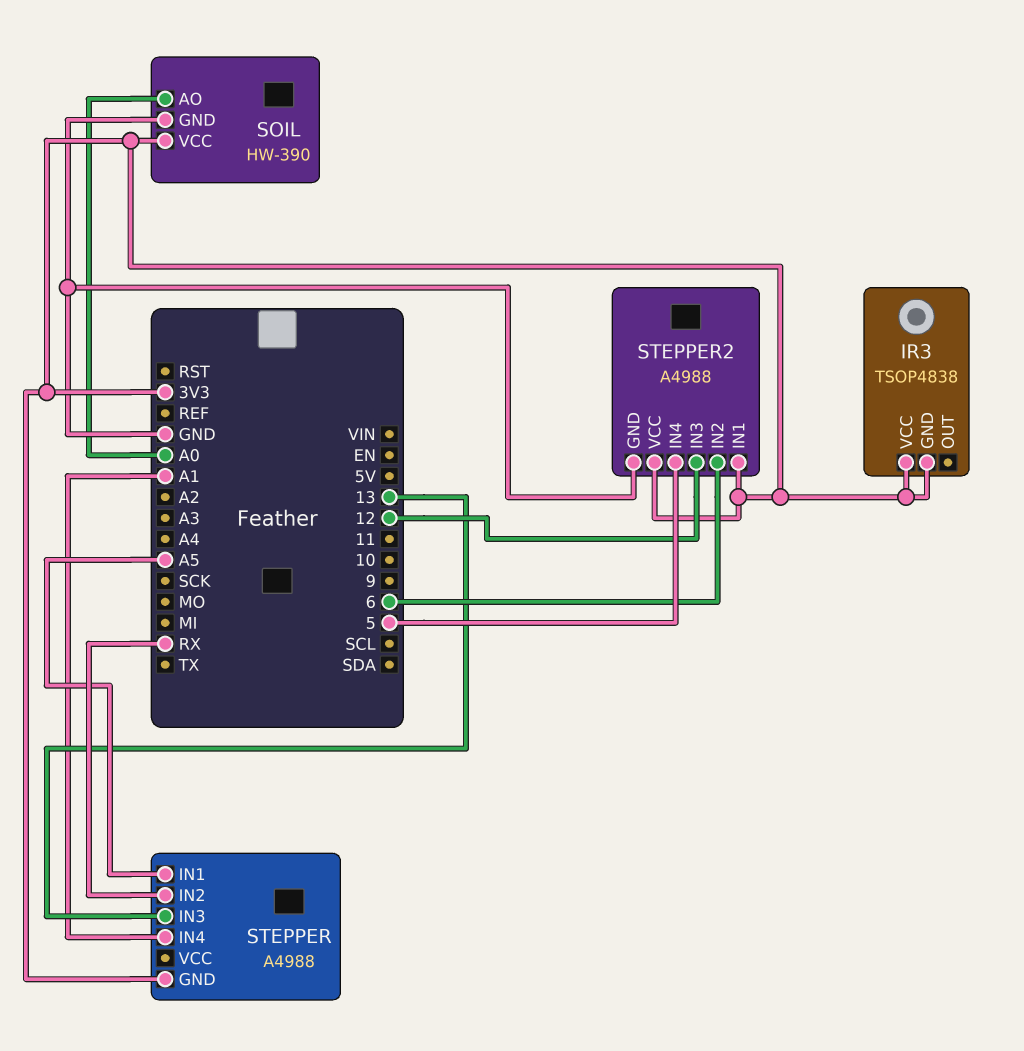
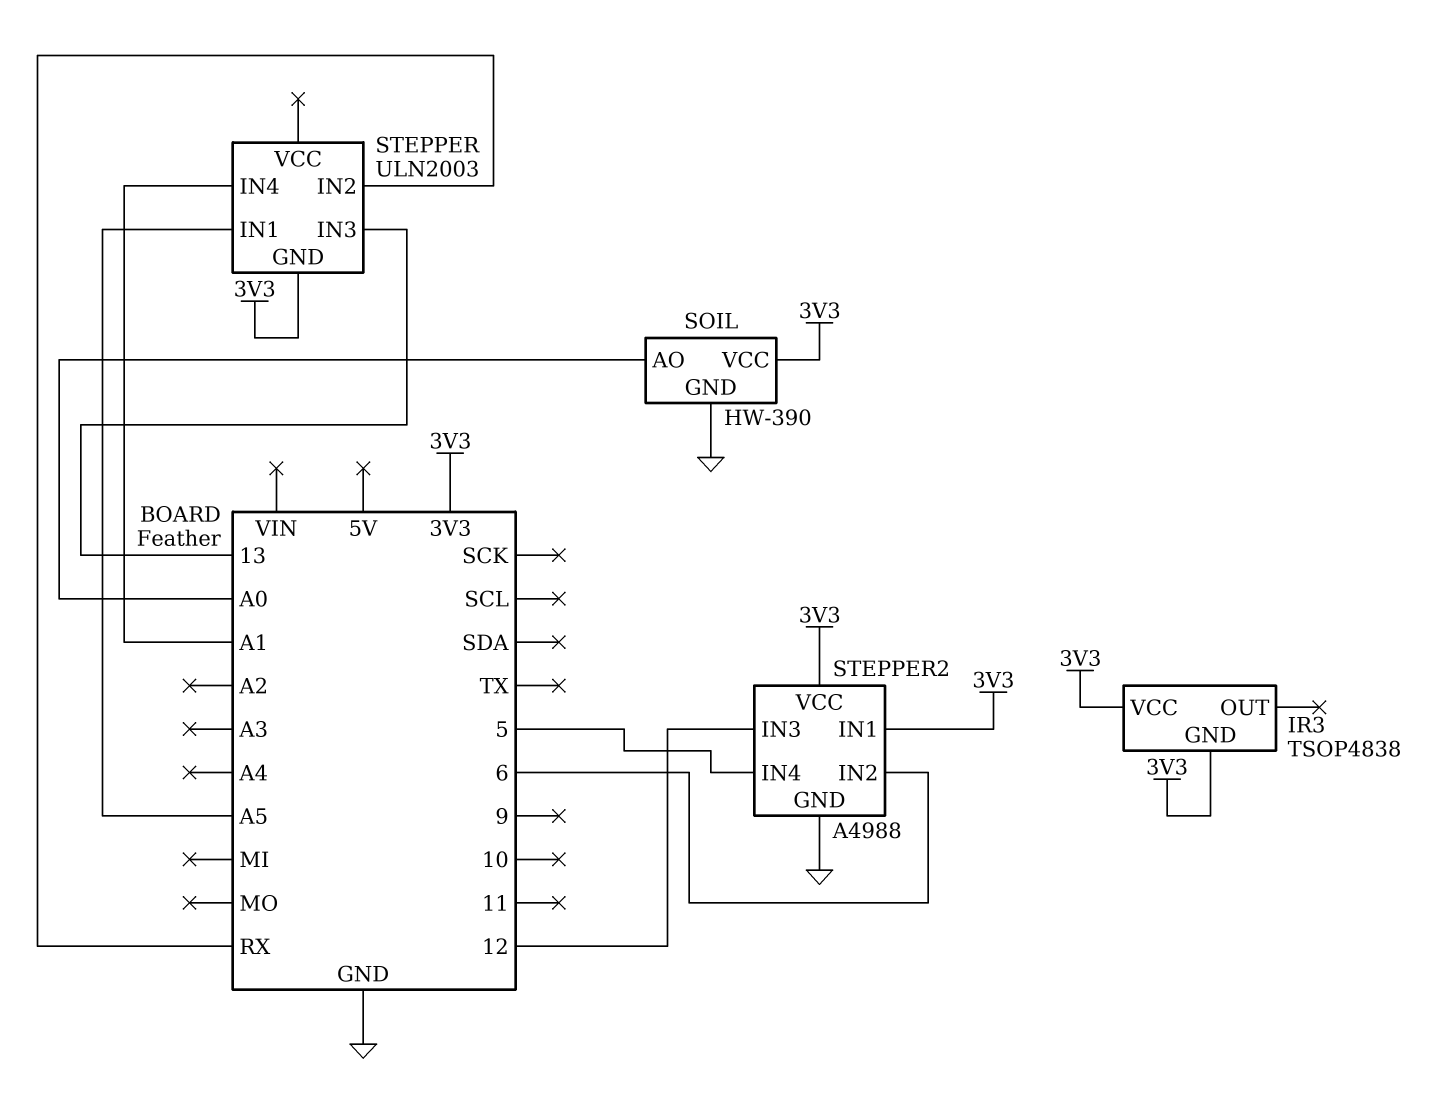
STEPPER: A4988 -> ULN2003

